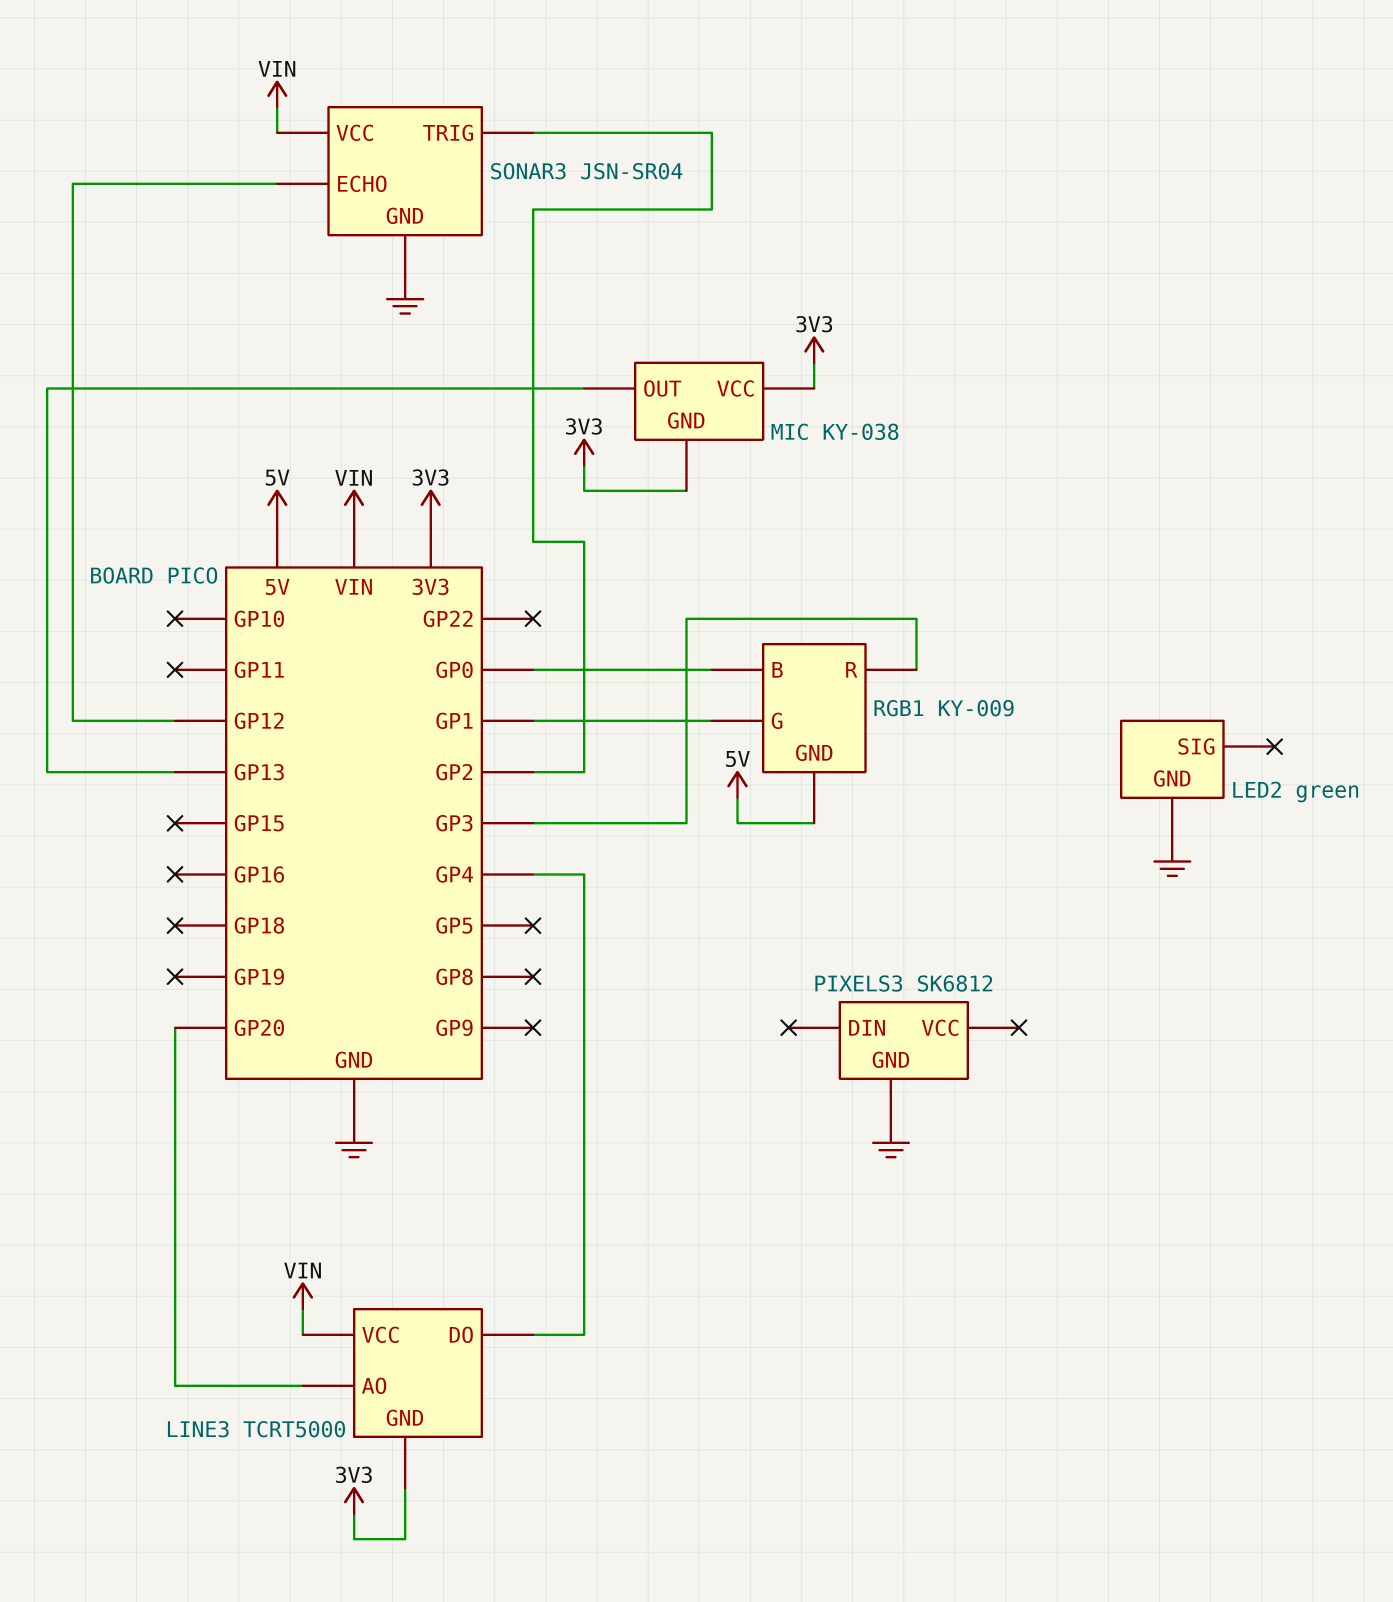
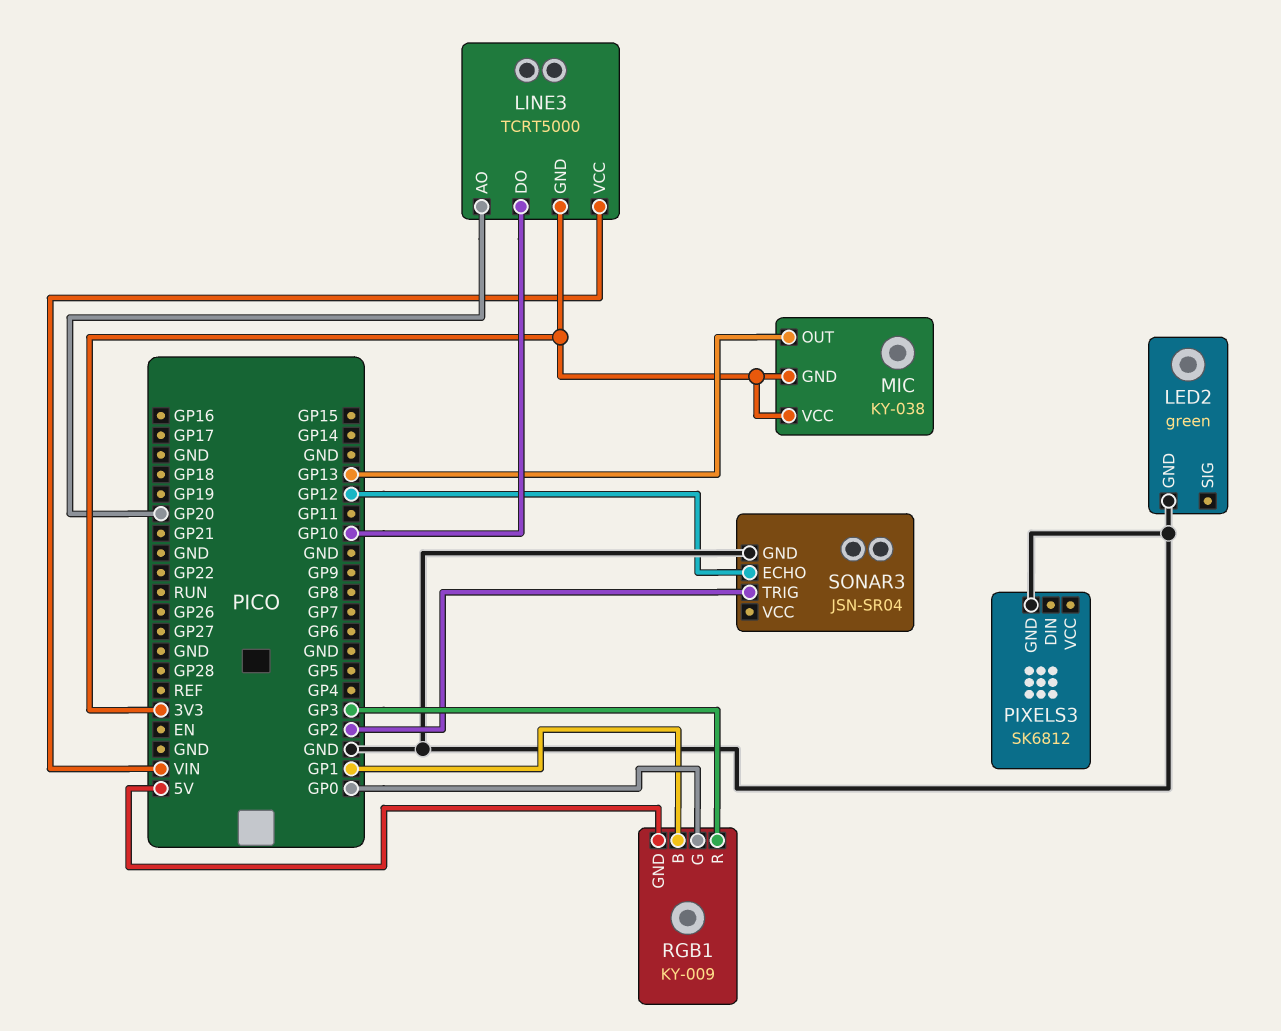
LINE3 pin DO: GP4 -> GP10
RGB1 pin B: GP0 -> GP1
RGB1 pin G: GP1 -> GP0
SONAR3 pin VCC: VIN -> none

